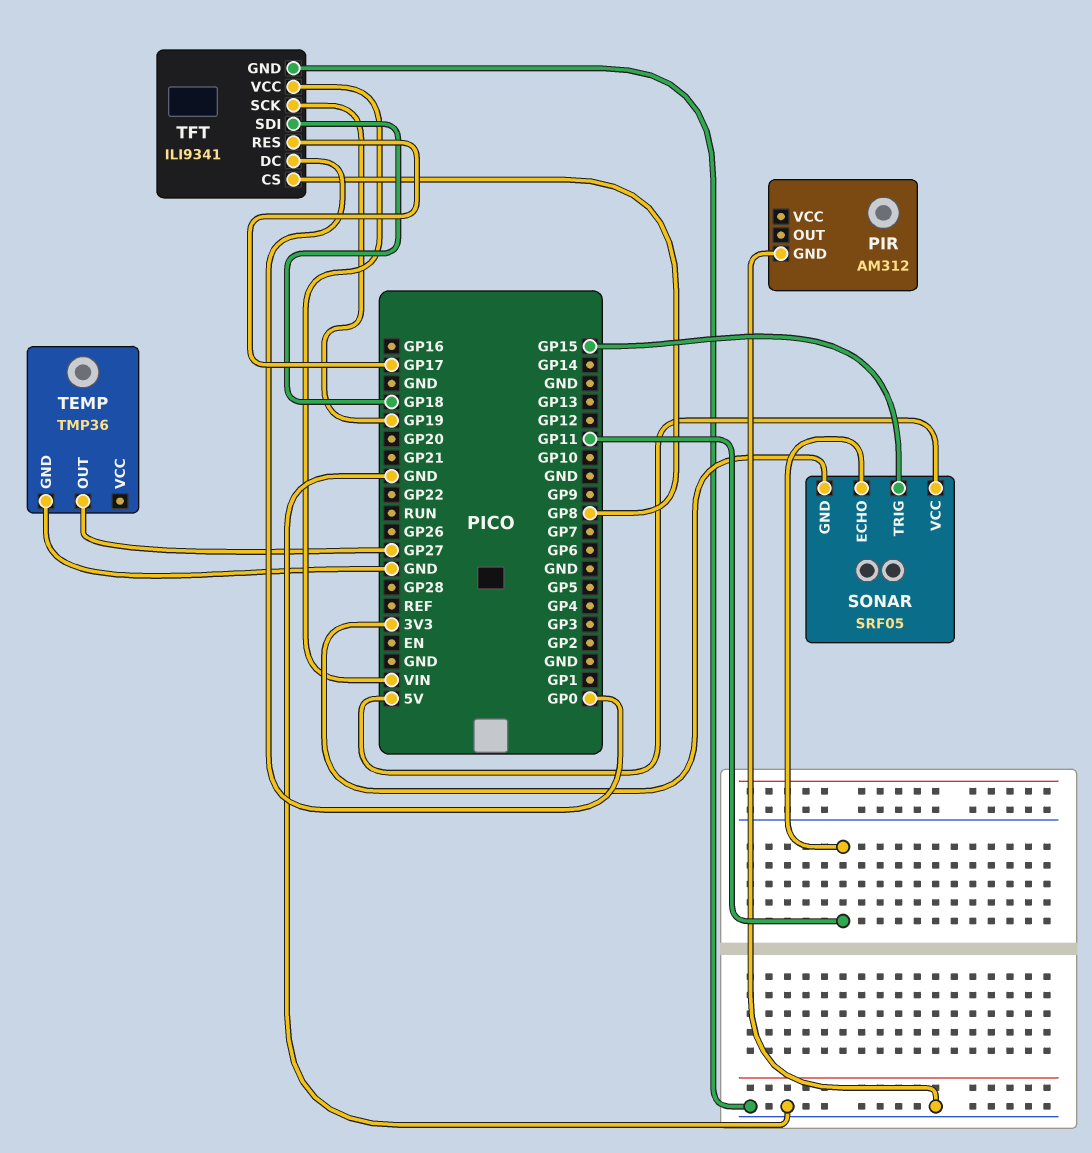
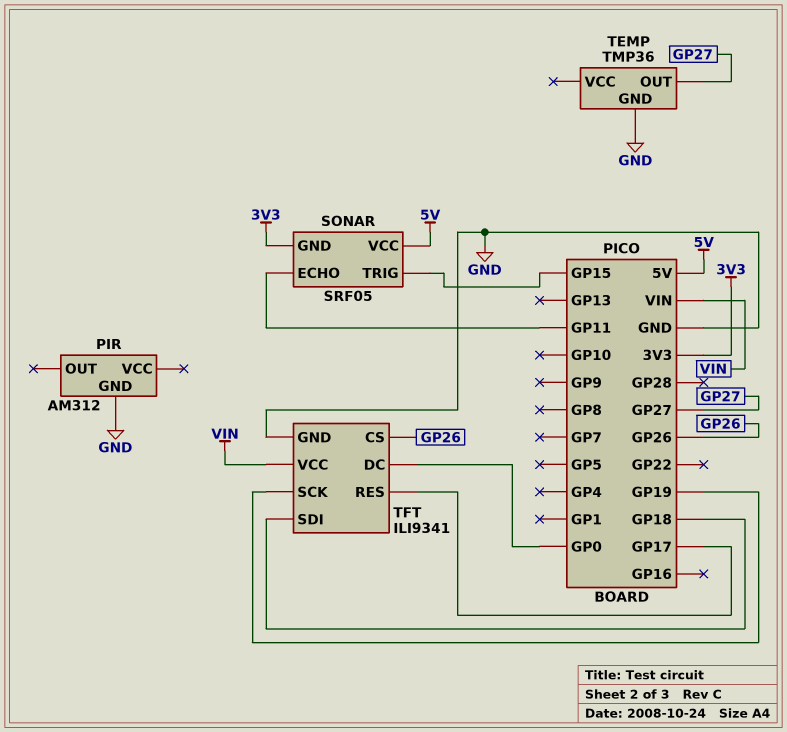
TFT pin CS: GP8 -> GP26

